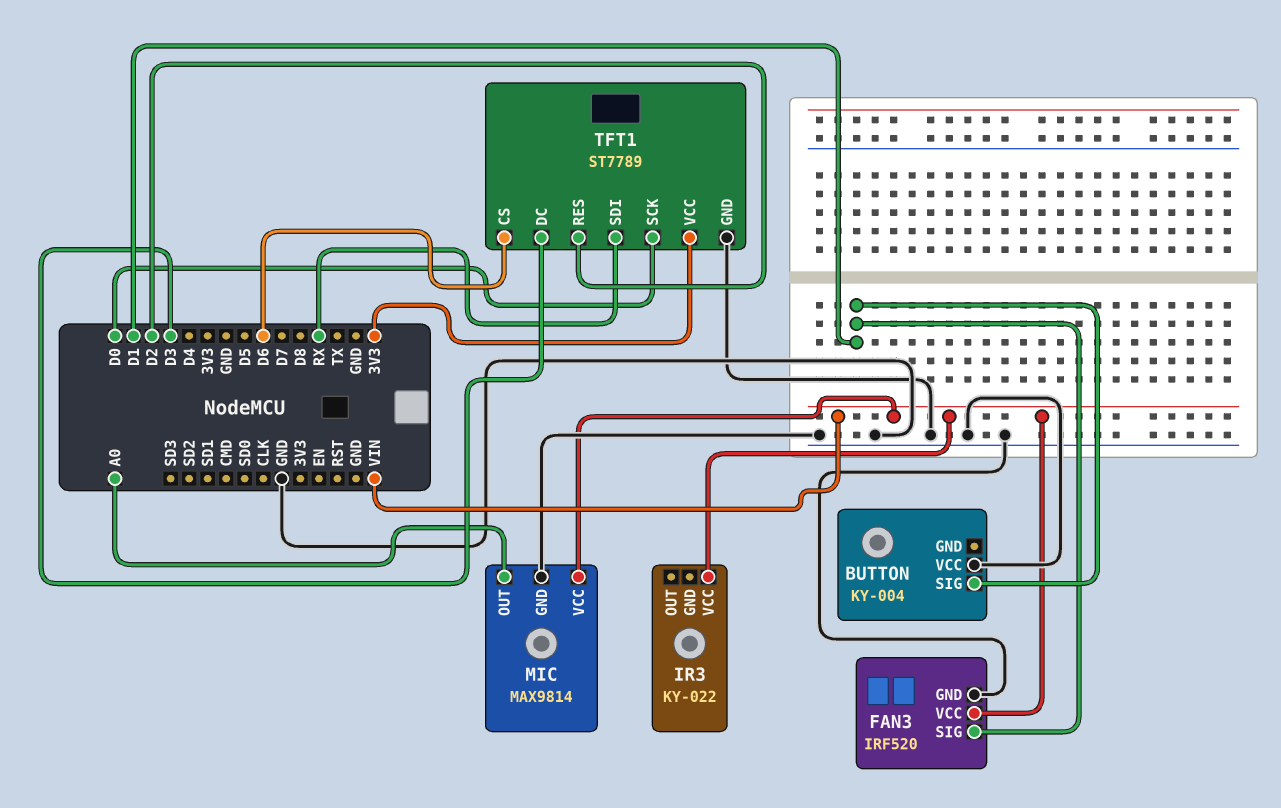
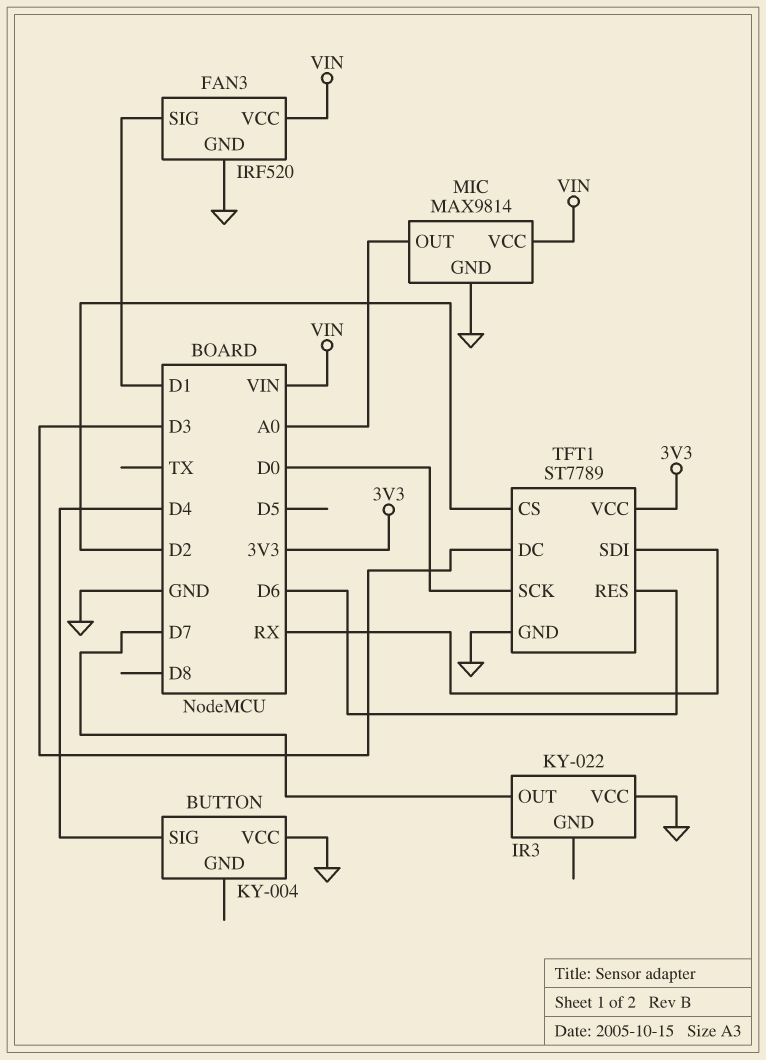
BUTTON pin SIG: D1 -> D4
IR3 pin OUT: none -> D7
IR3 pin VCC: VIN -> GND
TFT1 pin CS: D6 -> D2
TFT1 pin RES: D2 -> D6

